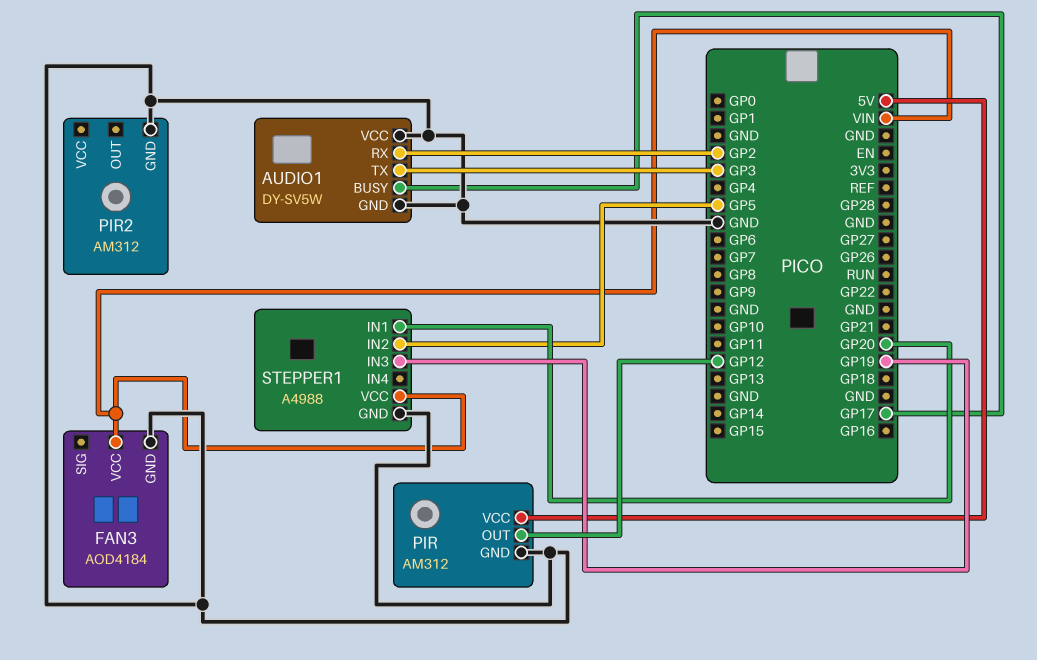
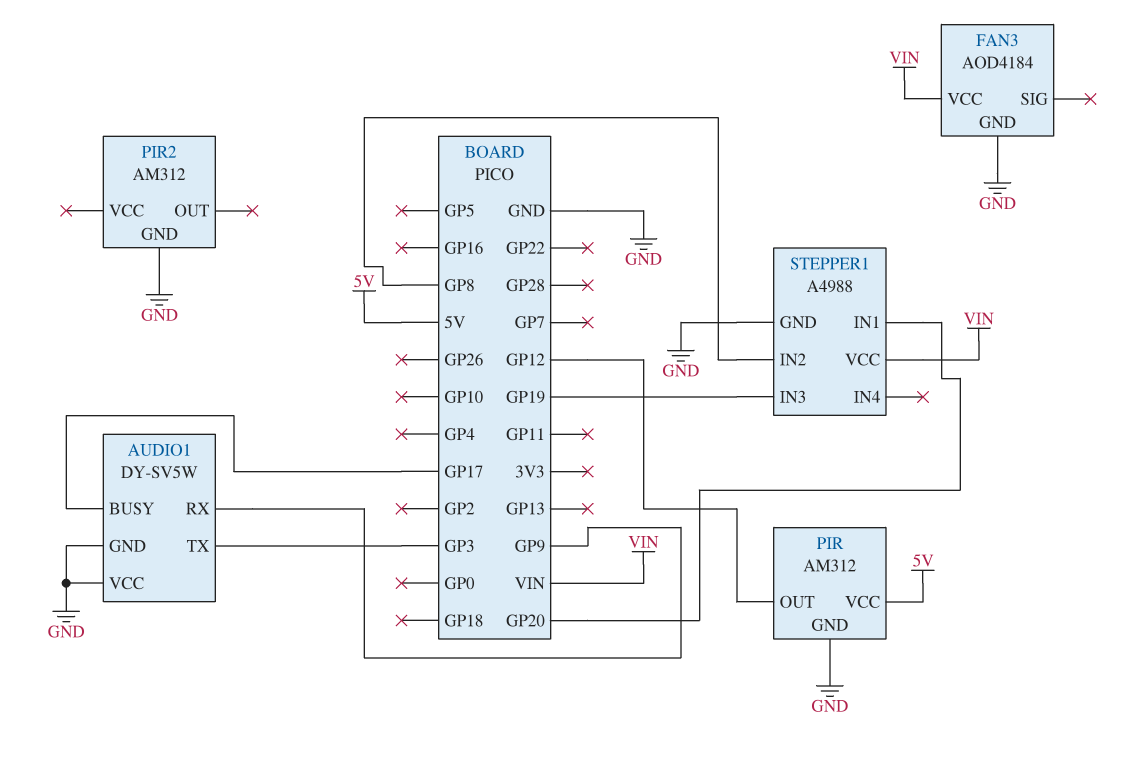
AUDIO1 pin RX: GP2 -> GP9
STEPPER1 pin IN2: GP5 -> GP8

